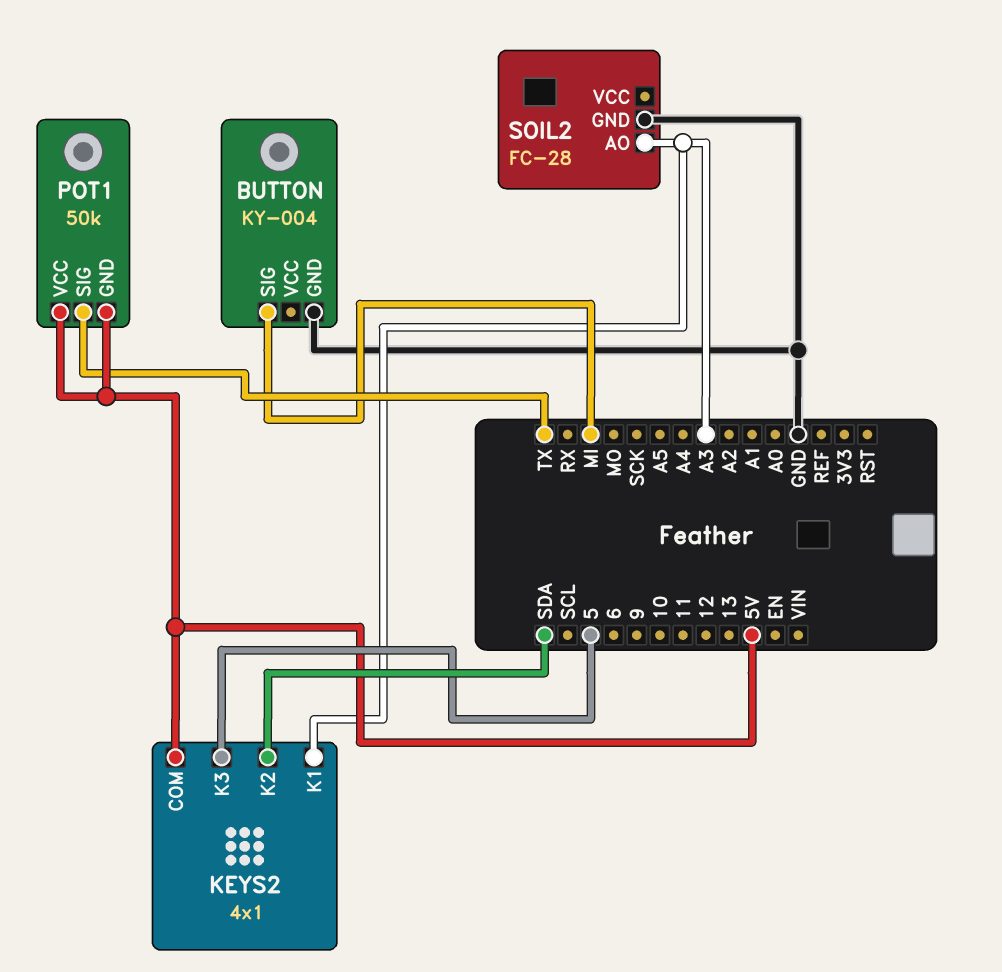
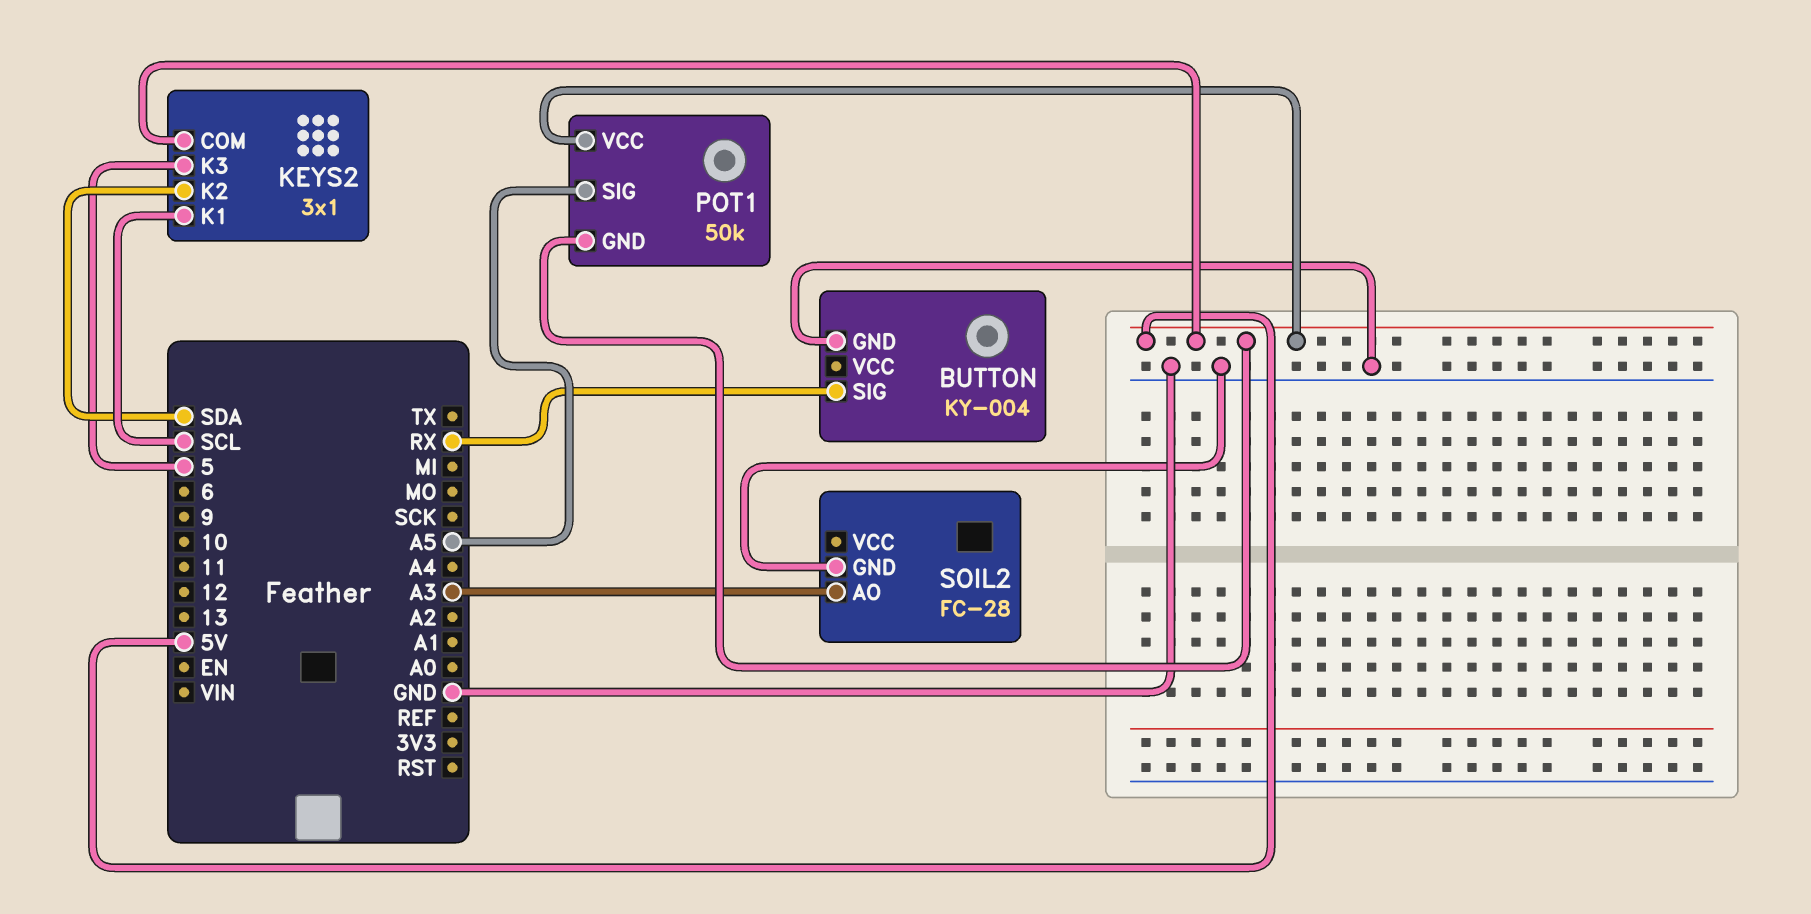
BUTTON pin SIG: MI -> RX
KEYS2: 4x1 -> 3x1
KEYS2 pin K1: A3 -> SCL
POT1 pin SIG: TX -> A5

